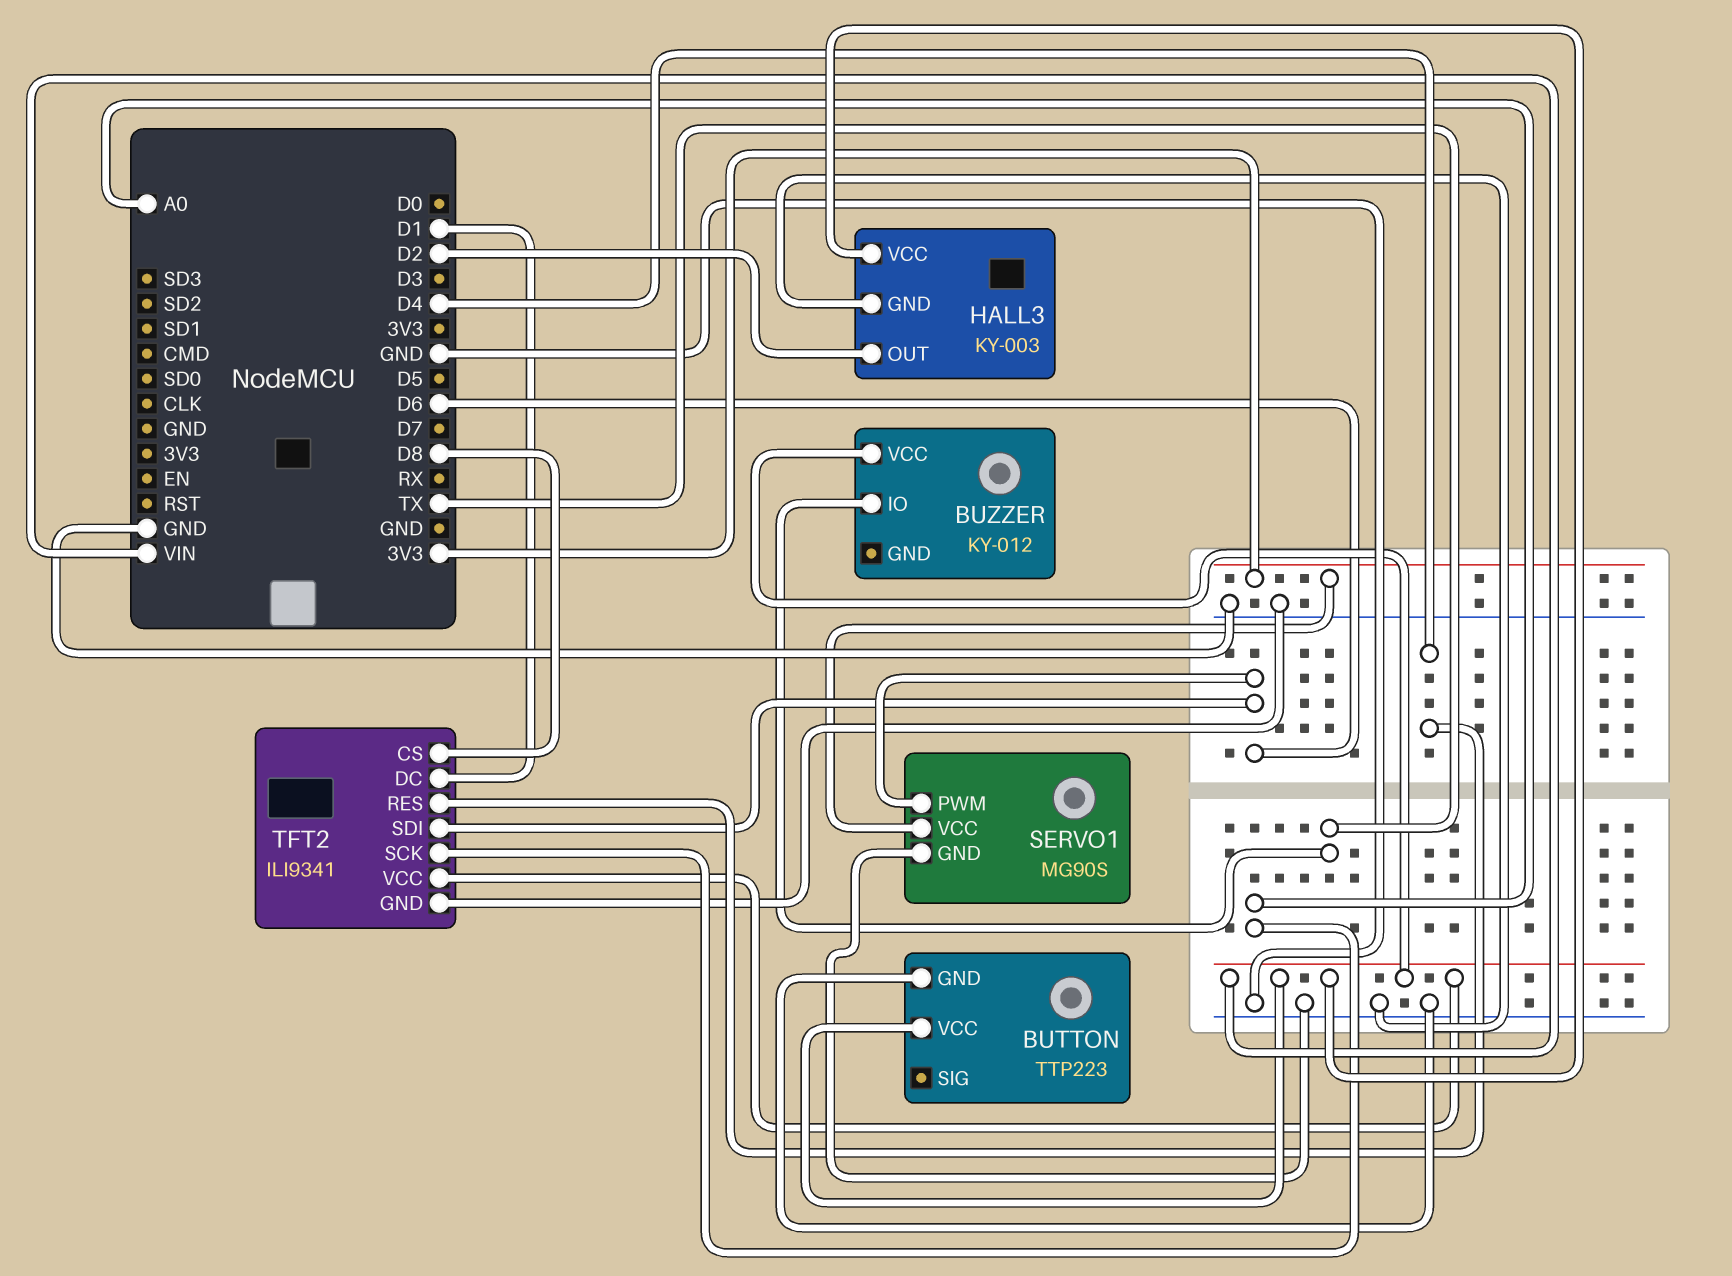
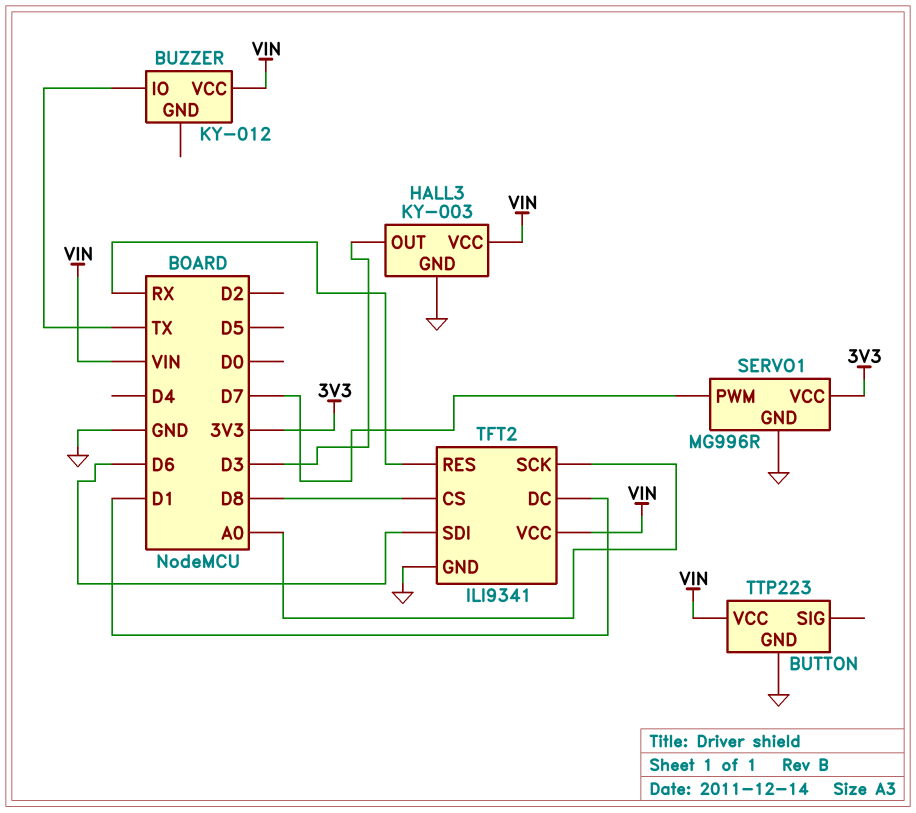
HALL3 pin OUT: D2 -> D3
SERVO1: MG90S -> MG996R
SERVO1 pin PWM: D6 -> D7
TFT2 pin RES: D4 -> RX

